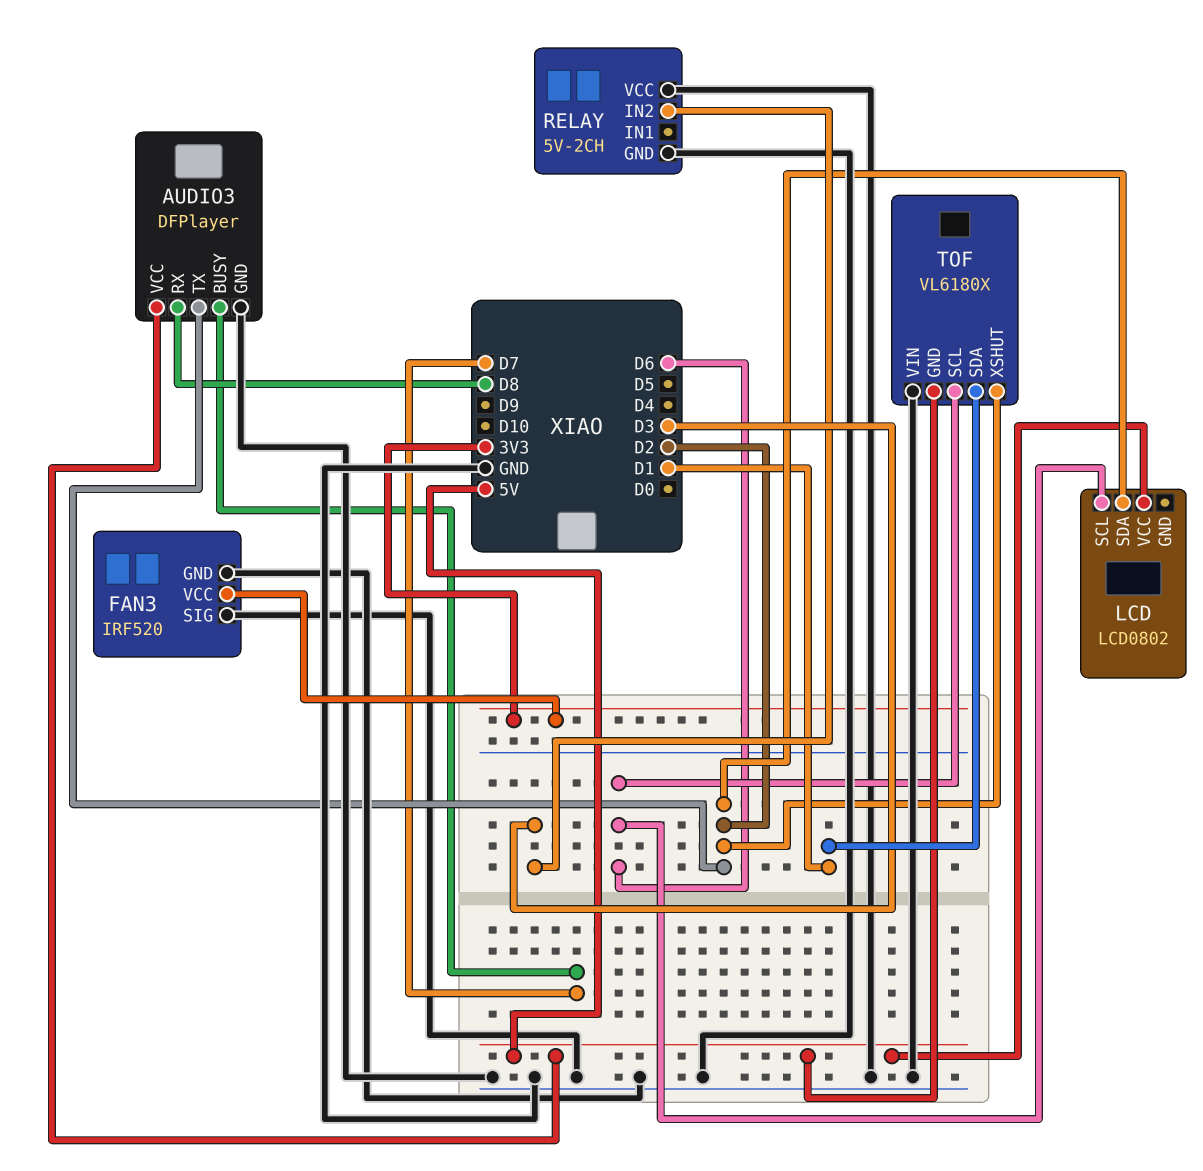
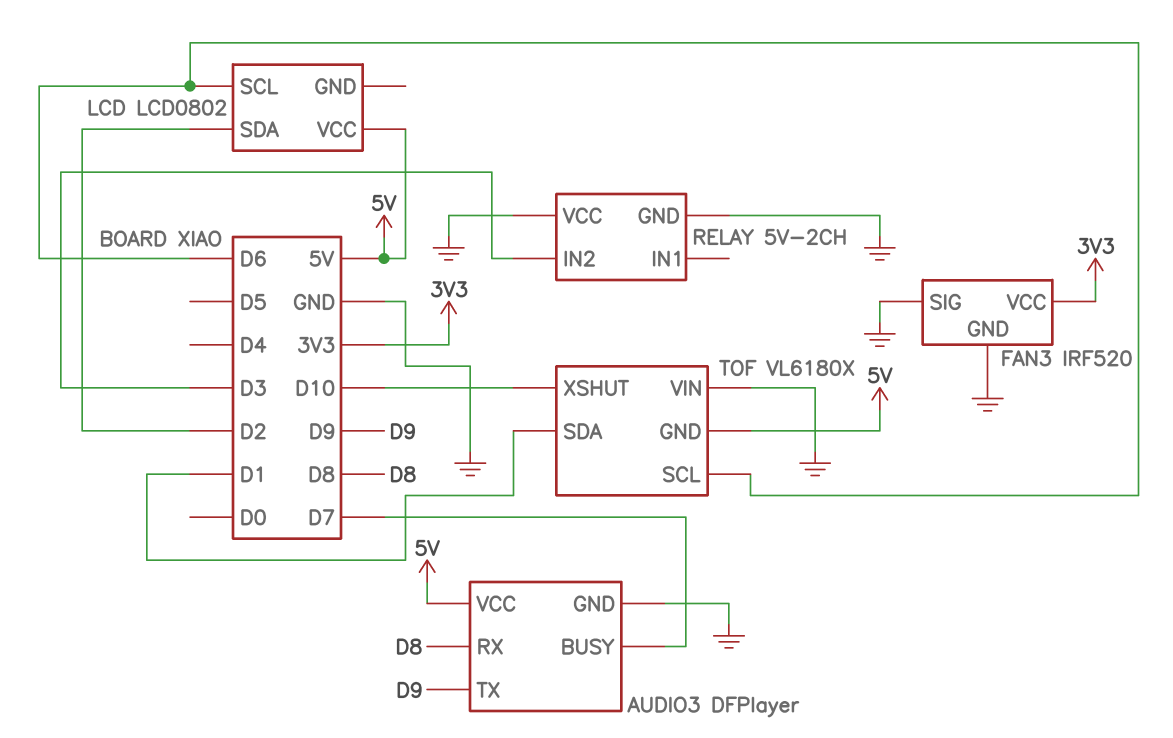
AUDIO3 pin TX: D2 -> D9
TOF pin XSHUT: D2 -> D10

